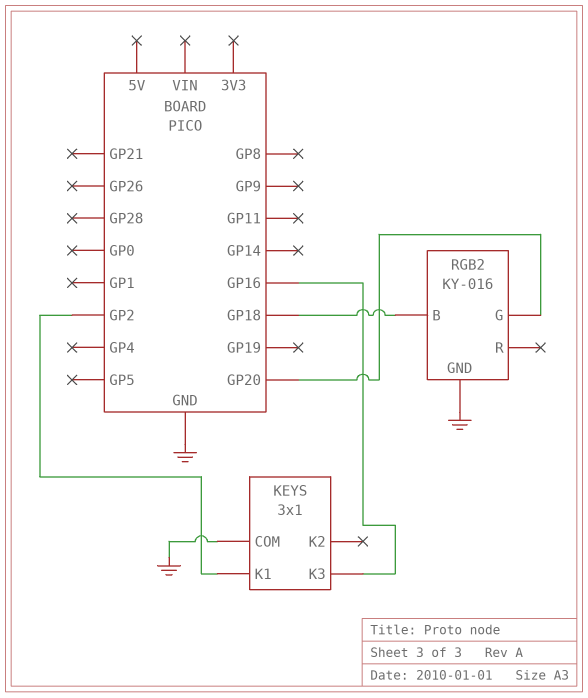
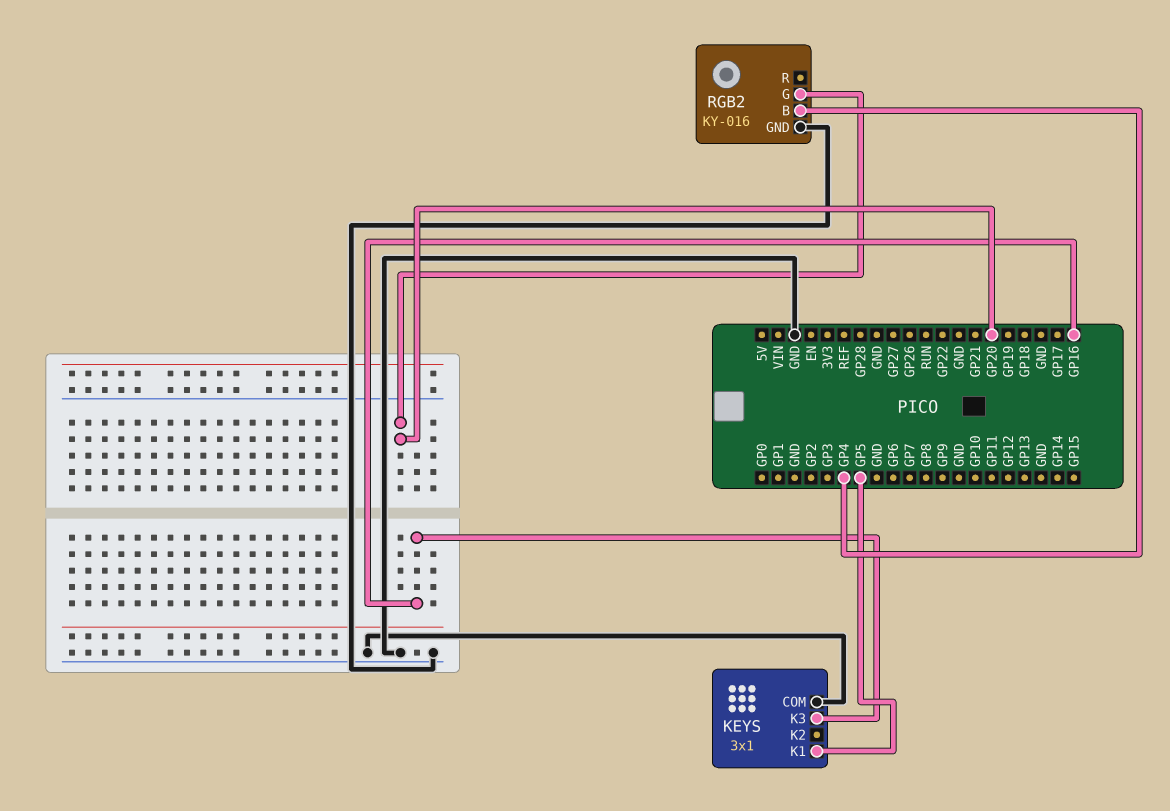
KEYS pin K1: GP2 -> GP5
RGB2 pin B: GP18 -> GP4

